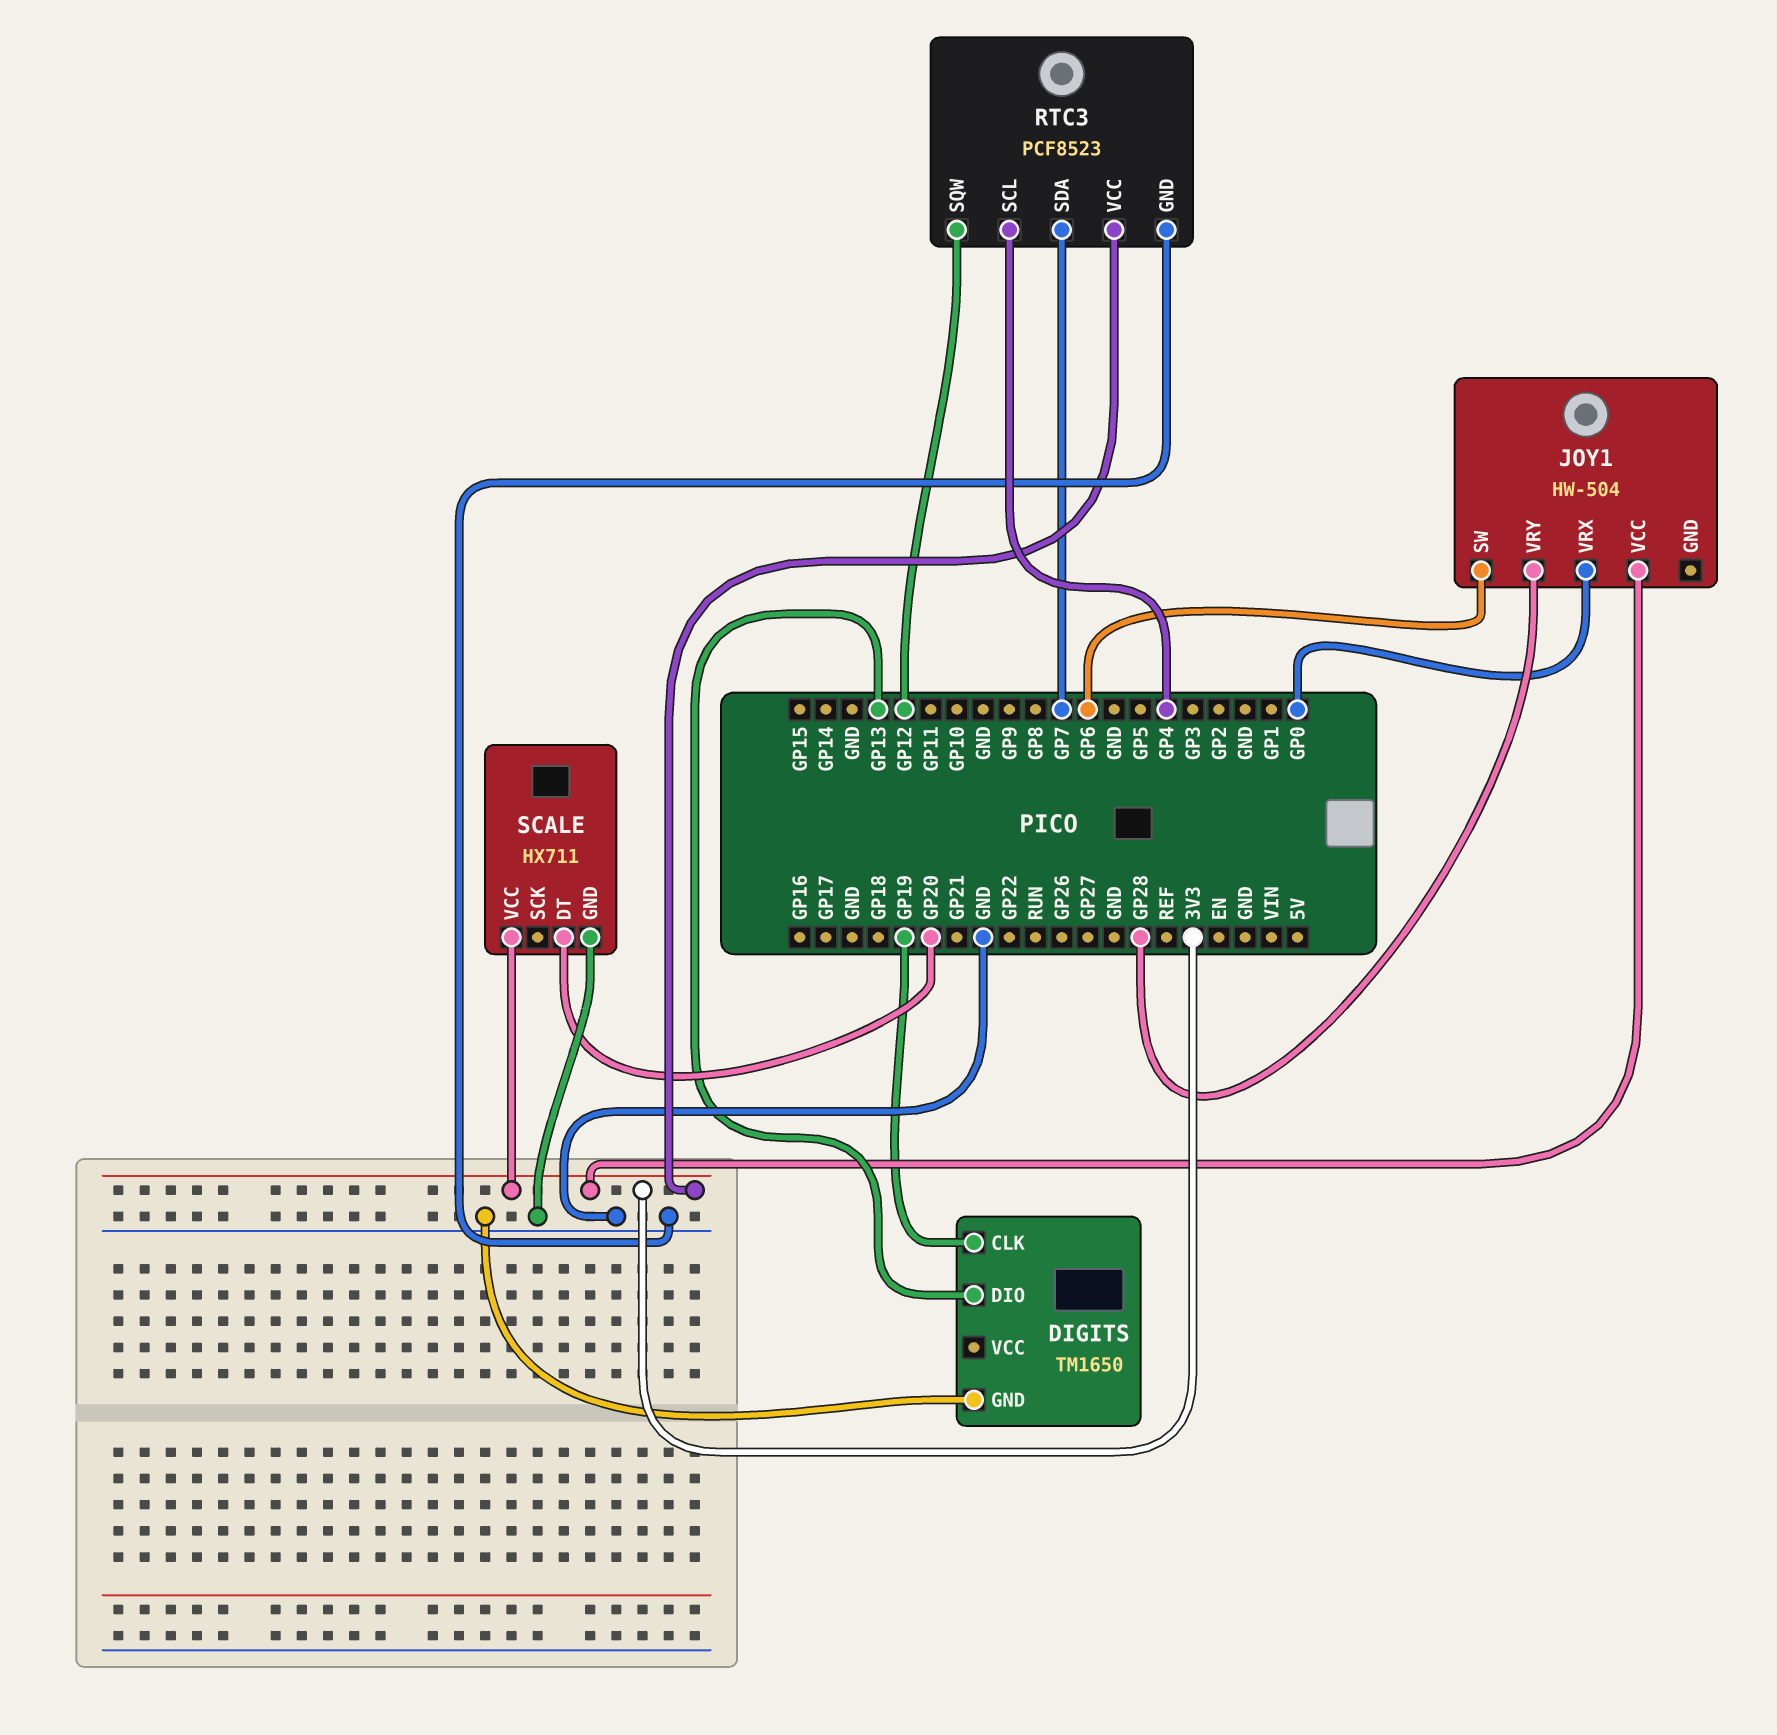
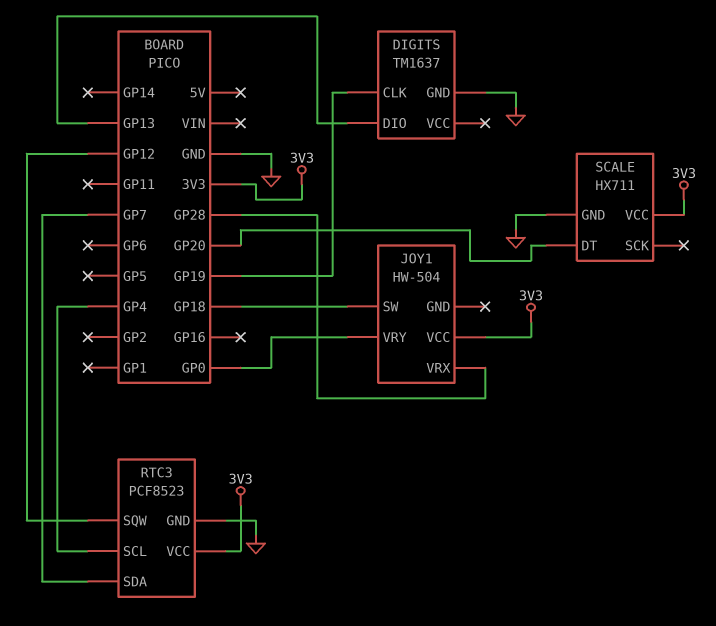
DIGITS: TM1650 -> TM1637
JOY1 pin SW: GP6 -> GP18
JOY1 pin VRX: GP0 -> GP28
JOY1 pin VRY: GP28 -> GP0

